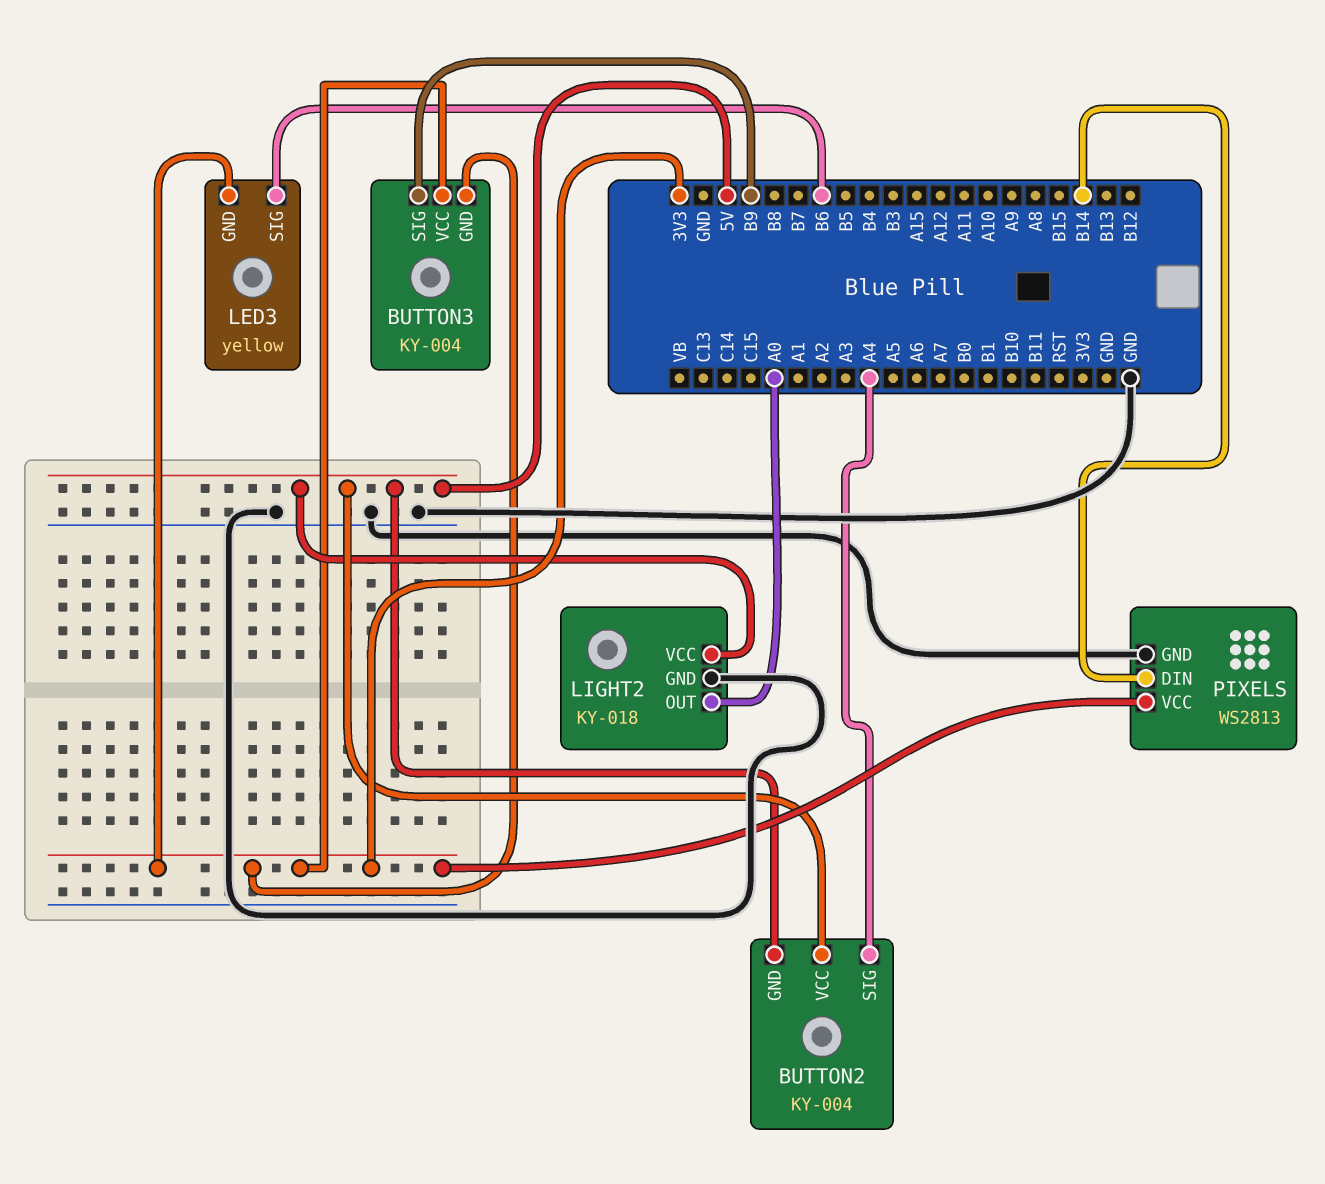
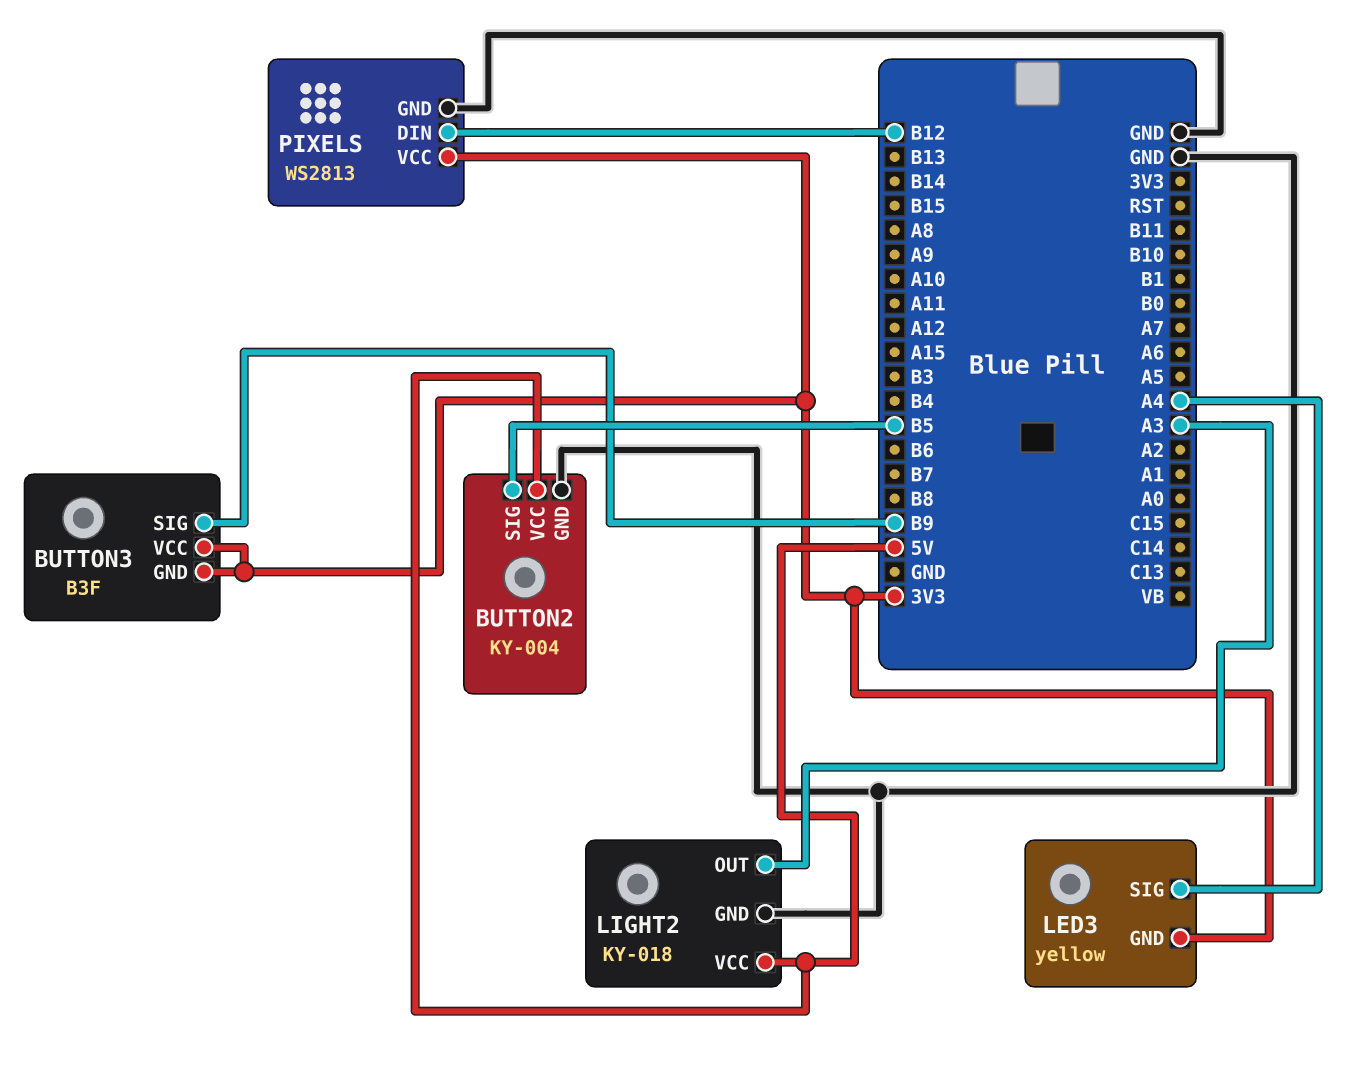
BUTTON2 pin GND: 5V -> GND
BUTTON2 pin SIG: A4 -> B5
BUTTON3: KY-004 -> B3F
LED3 pin SIG: B6 -> A4
LIGHT2 pin OUT: A0 -> A3
PIXELS pin DIN: B14 -> B12

